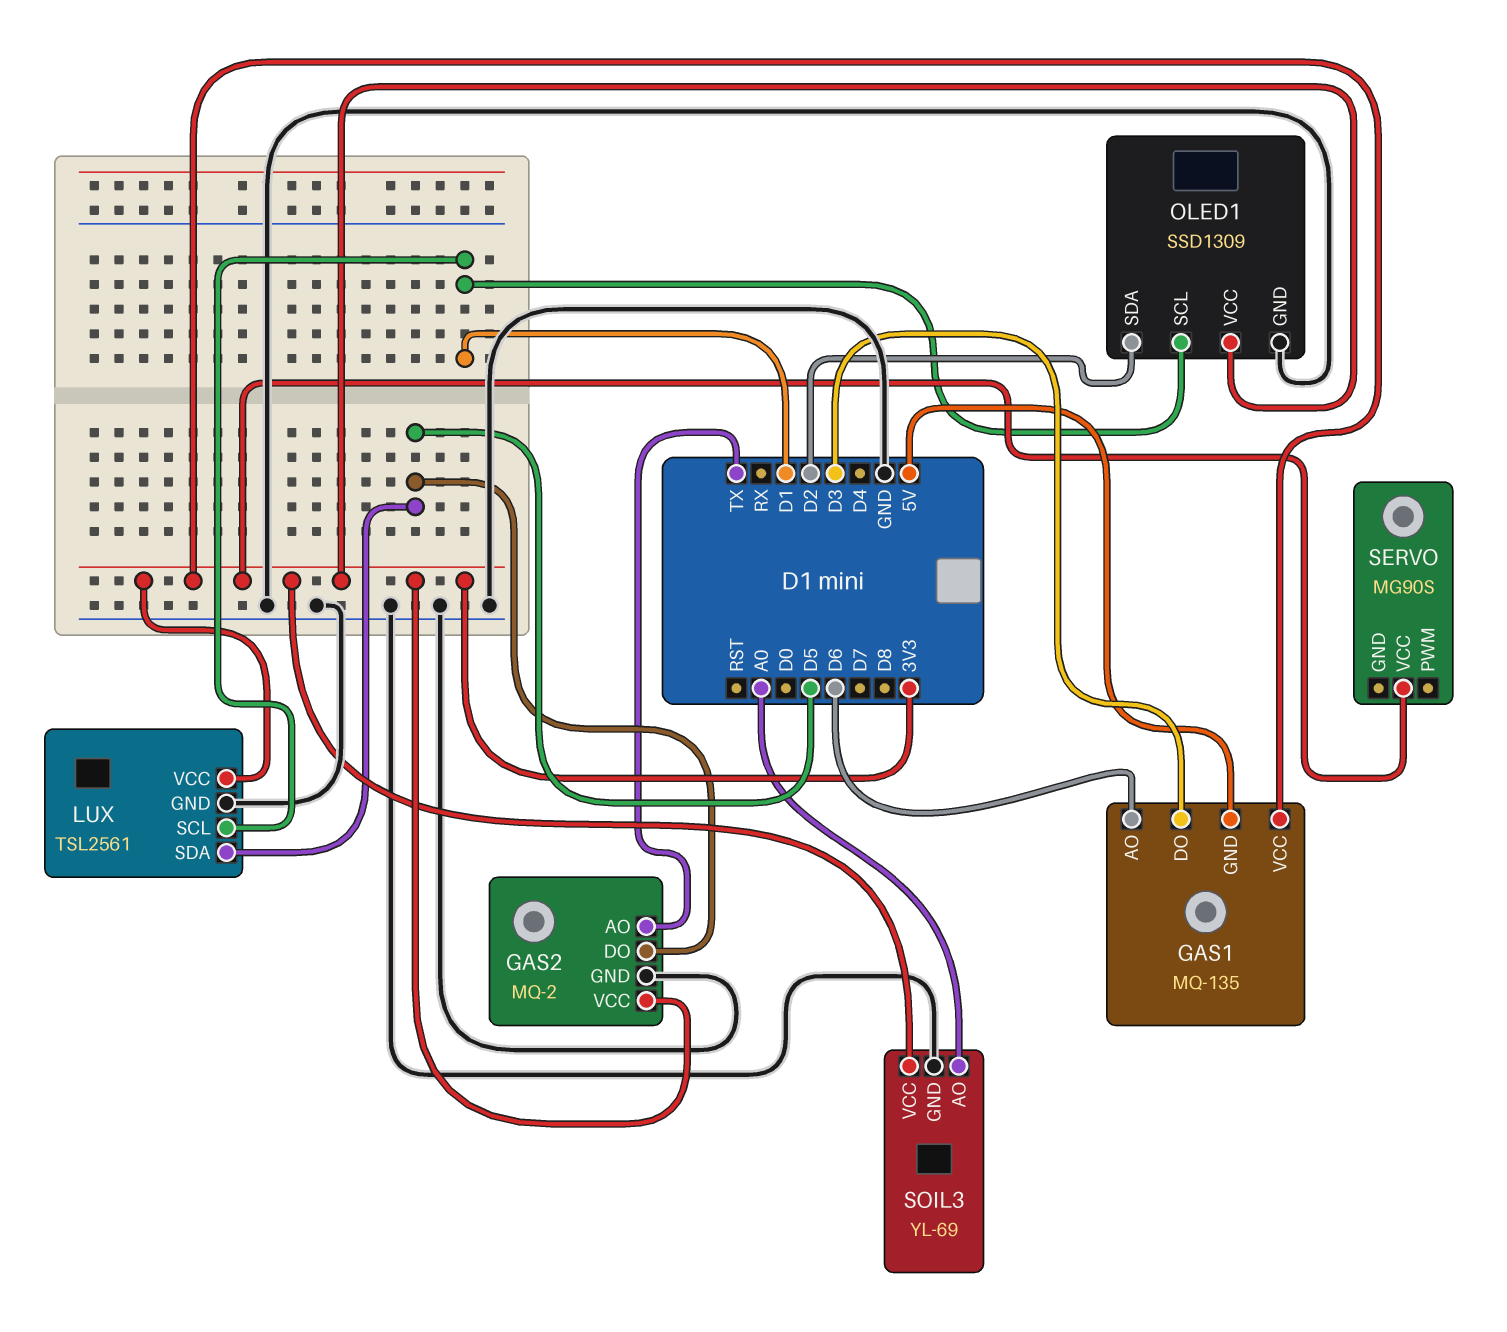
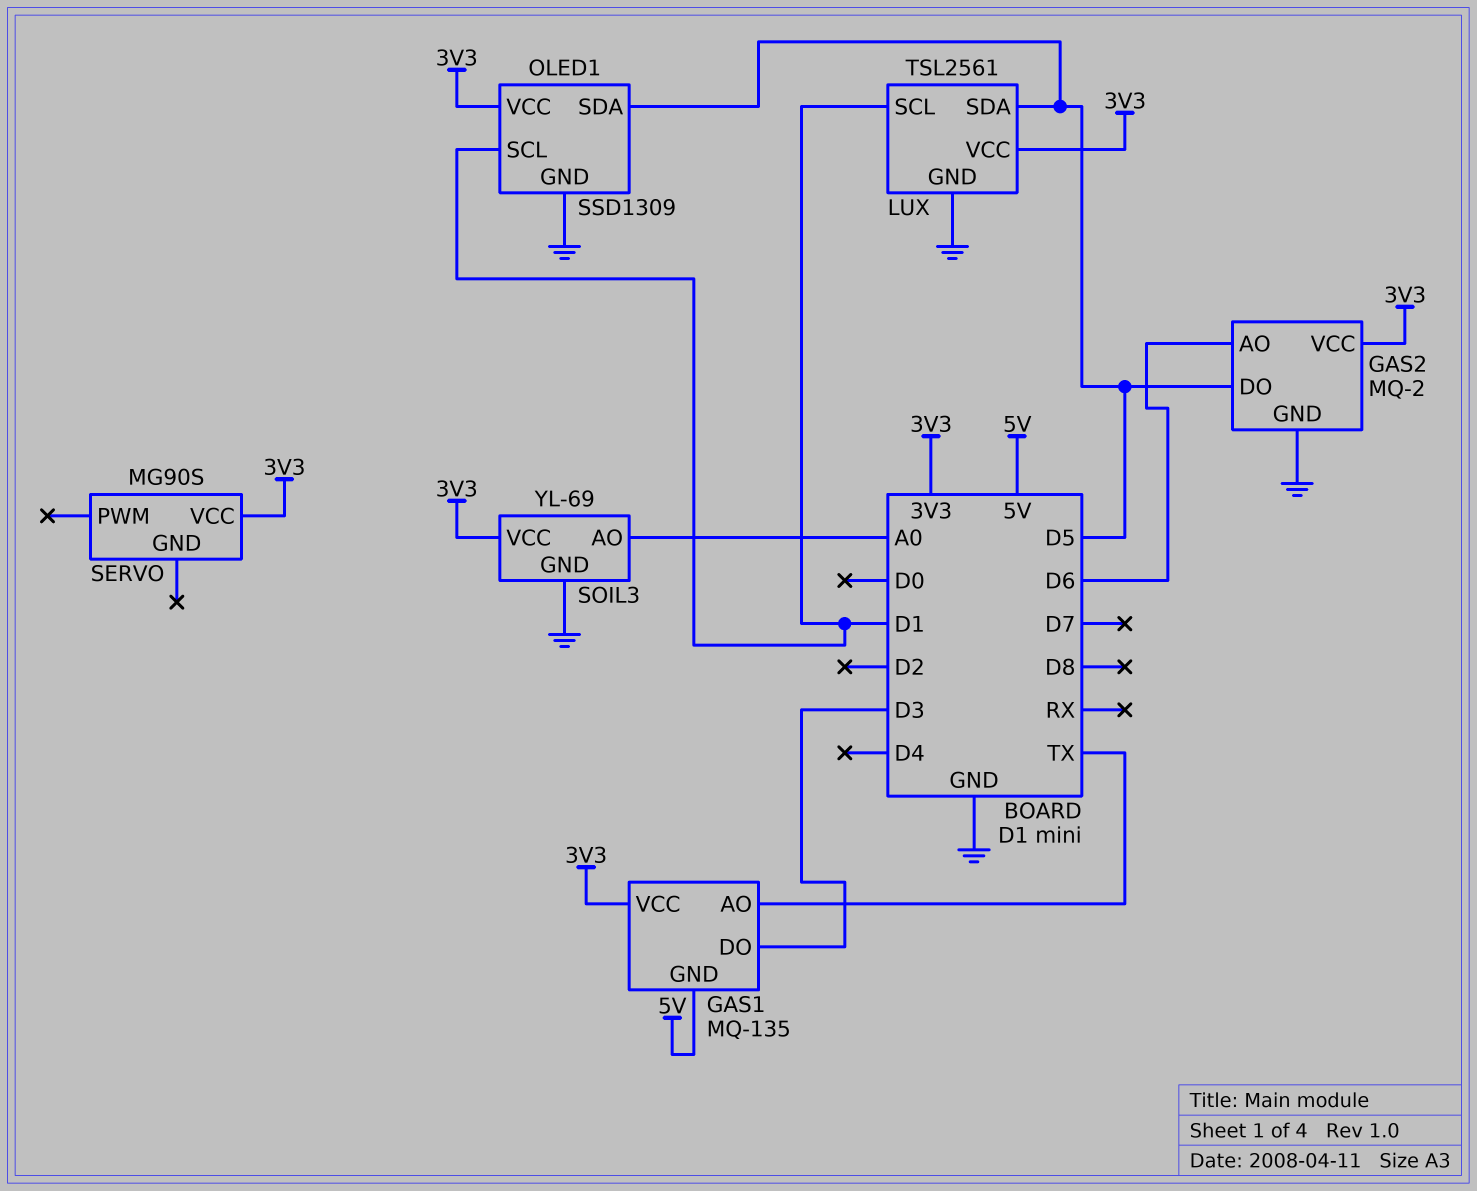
GAS1 pin AO: D6 -> TX
GAS2 pin AO: TX -> D6
OLED1 pin SDA: D2 -> D5

